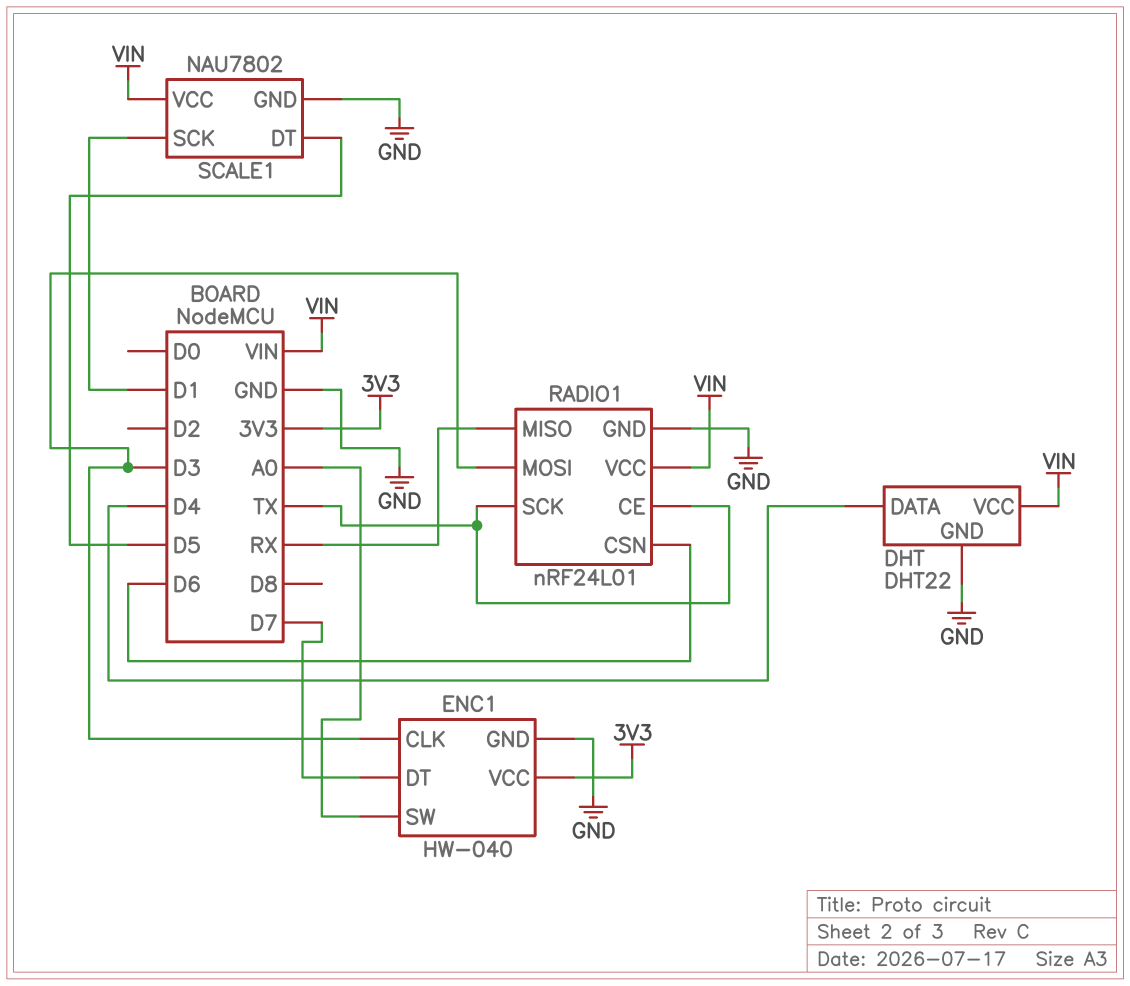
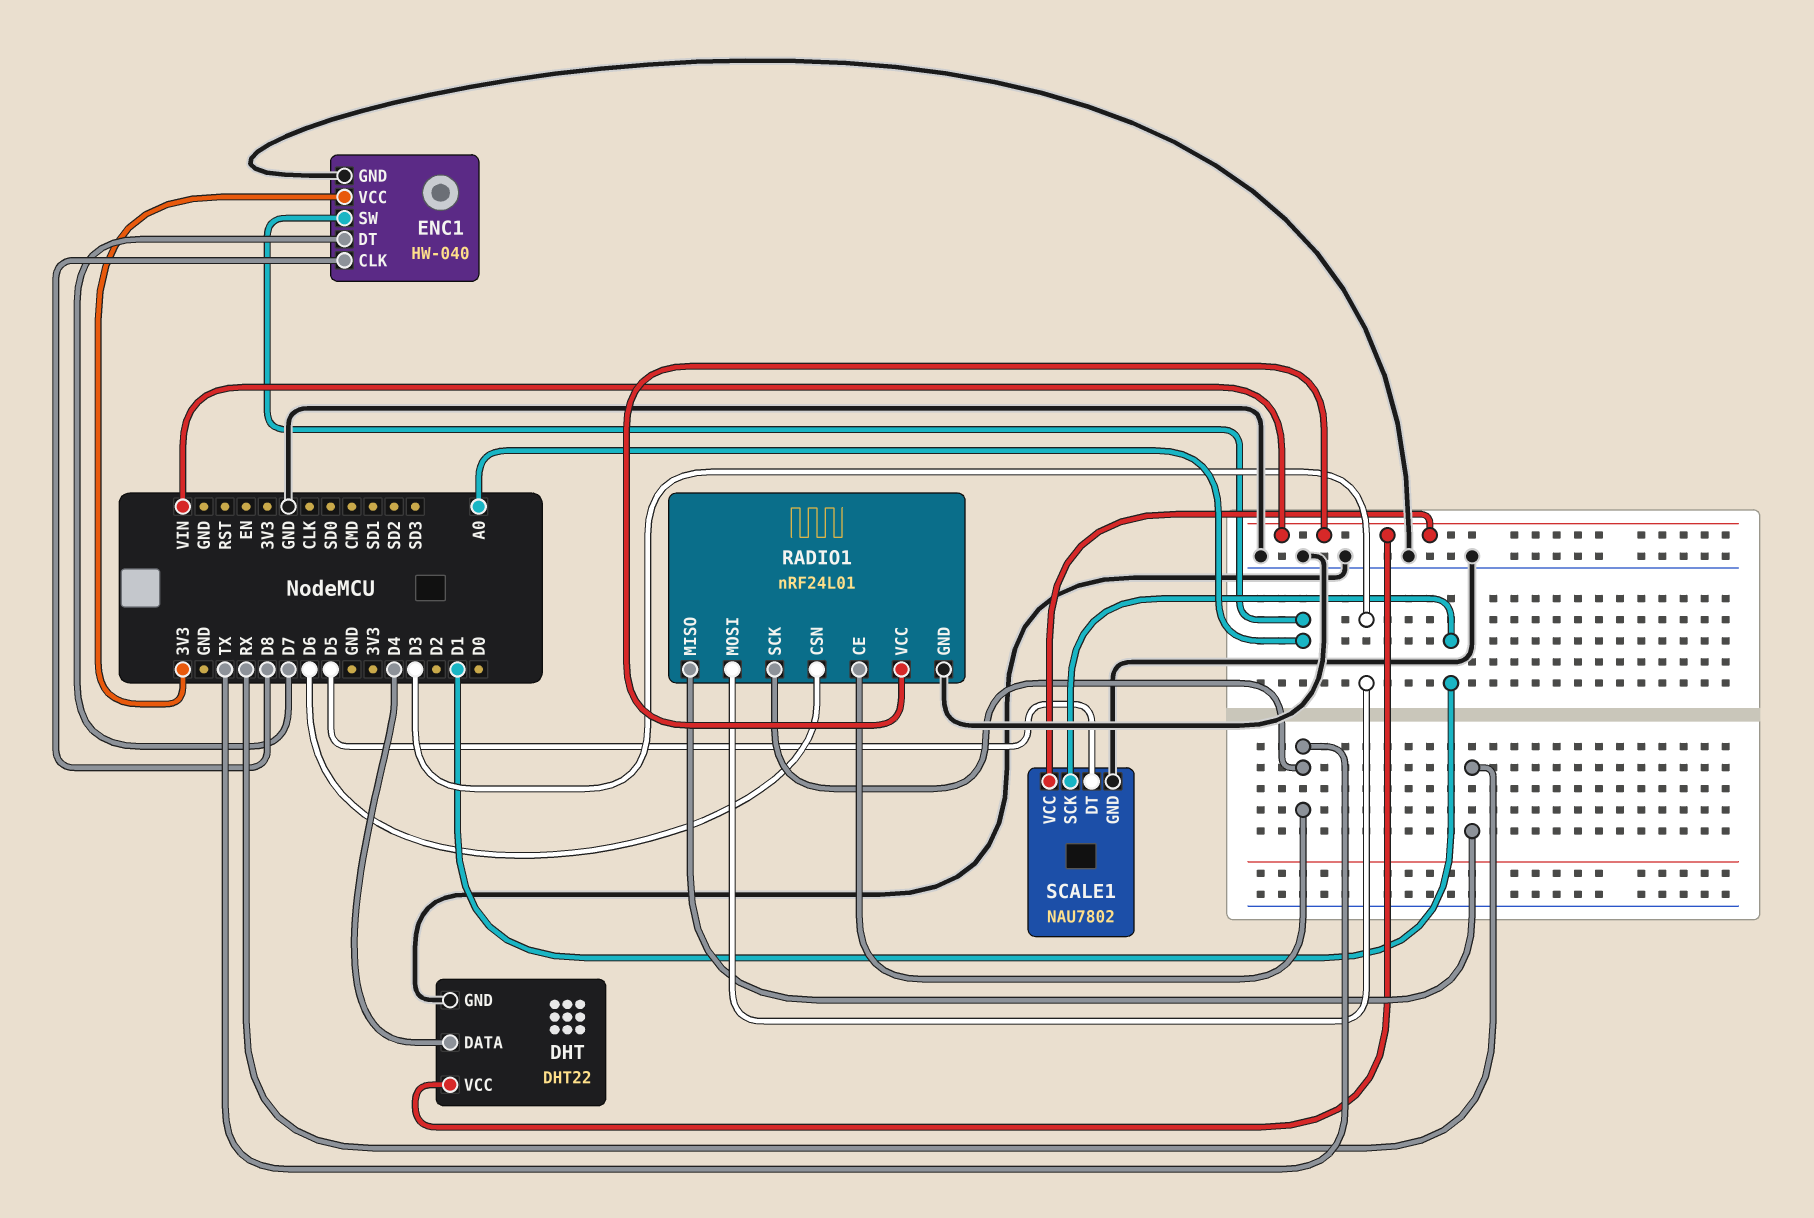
ENC1 pin CLK: D3 -> D8

